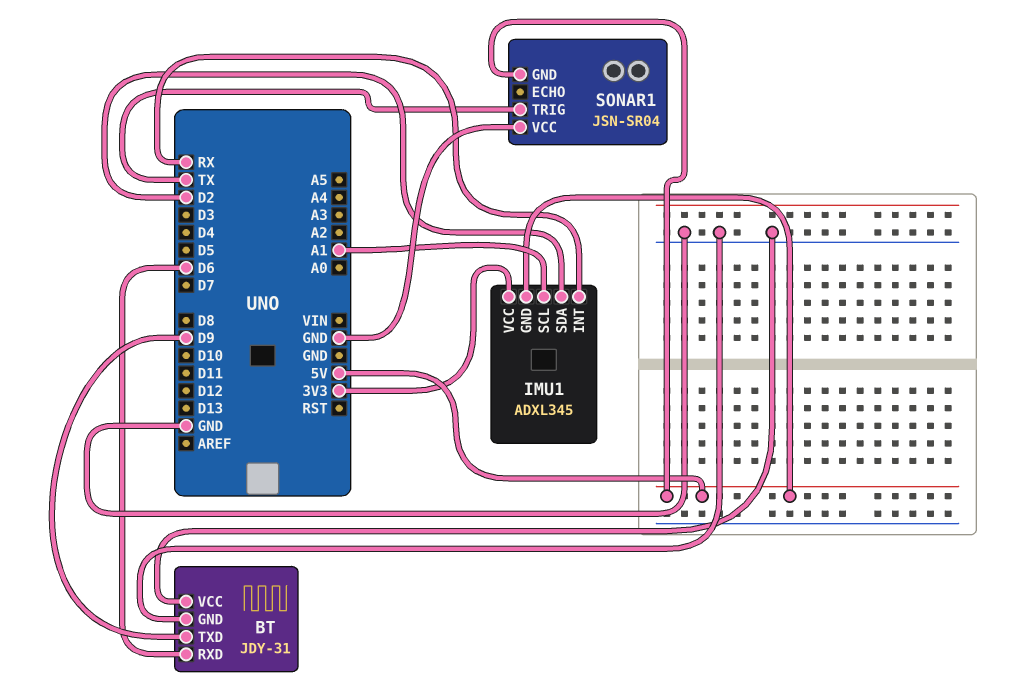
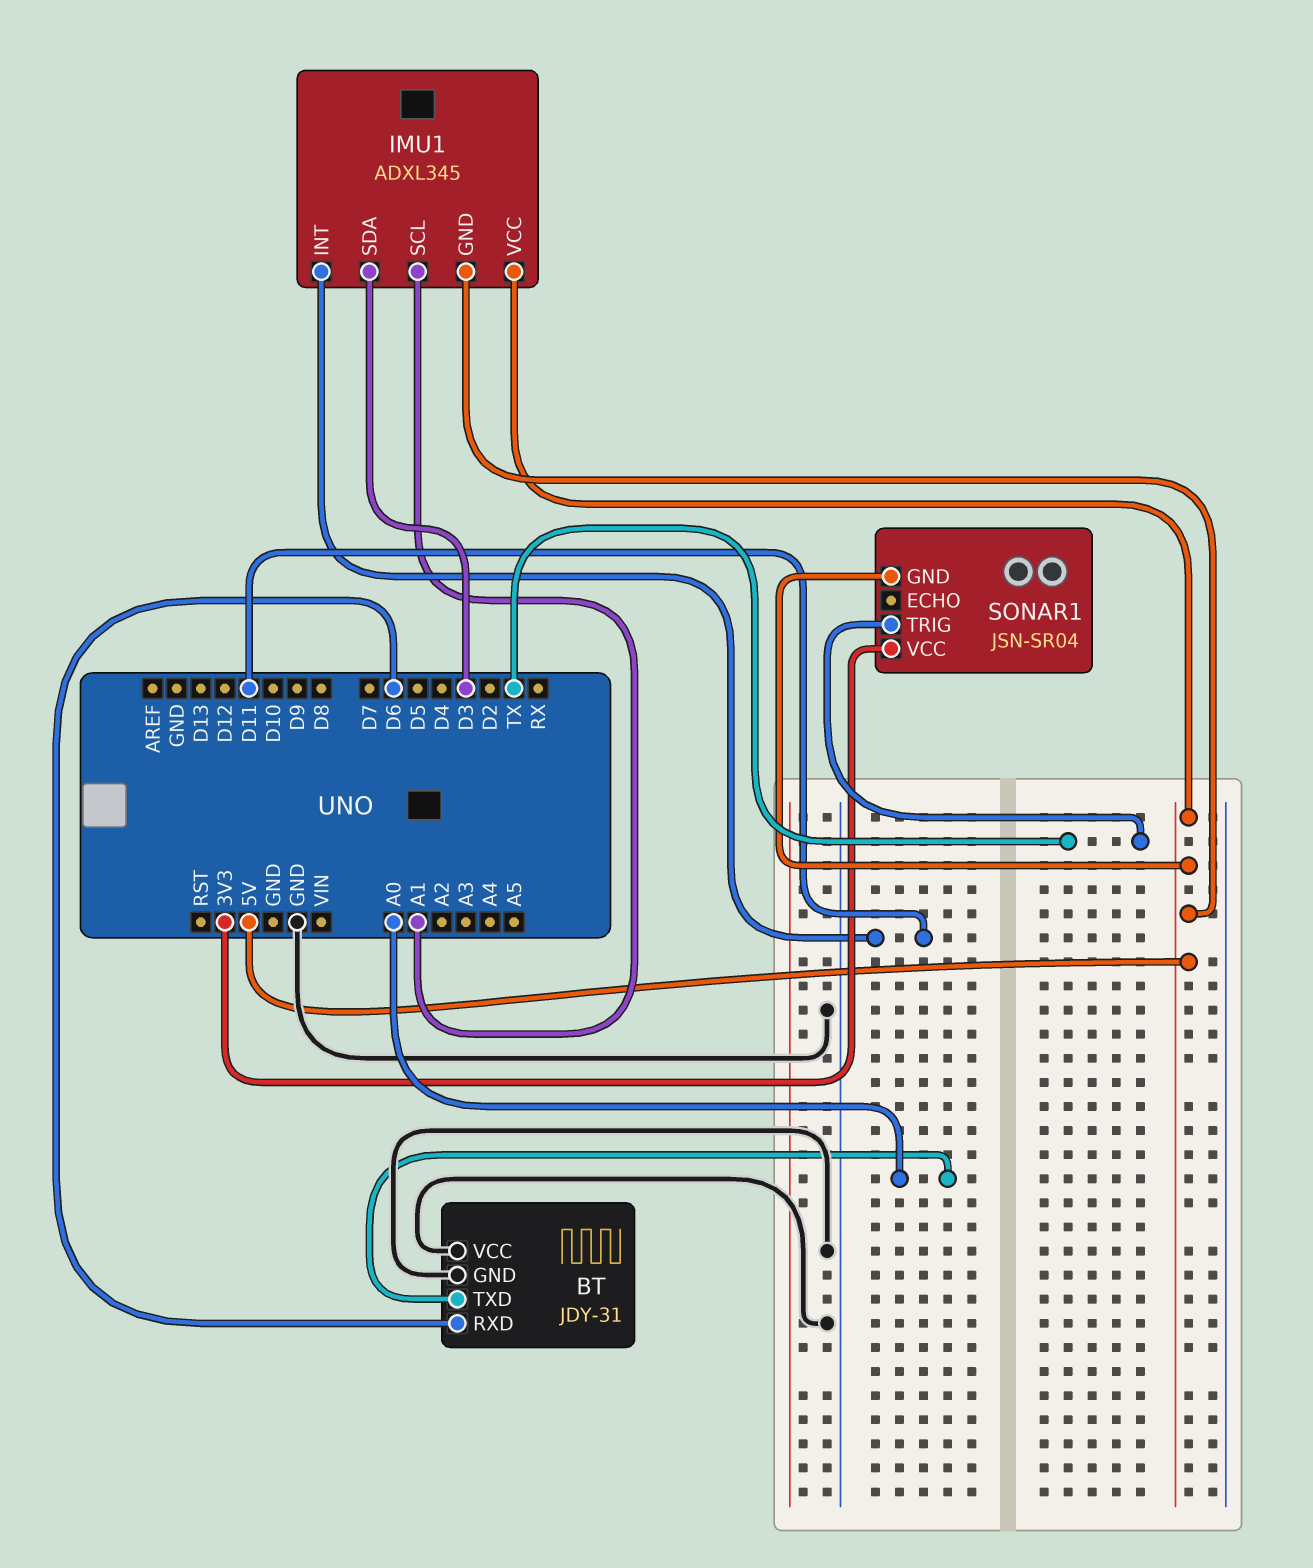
BT pin TXD: D9 -> A0
IMU1 pin INT: RX -> D11
IMU1 pin SDA: D2 -> D3
IMU1 pin VCC: 3V3 -> 5V
SONAR1 pin VCC: GND -> 3V3

